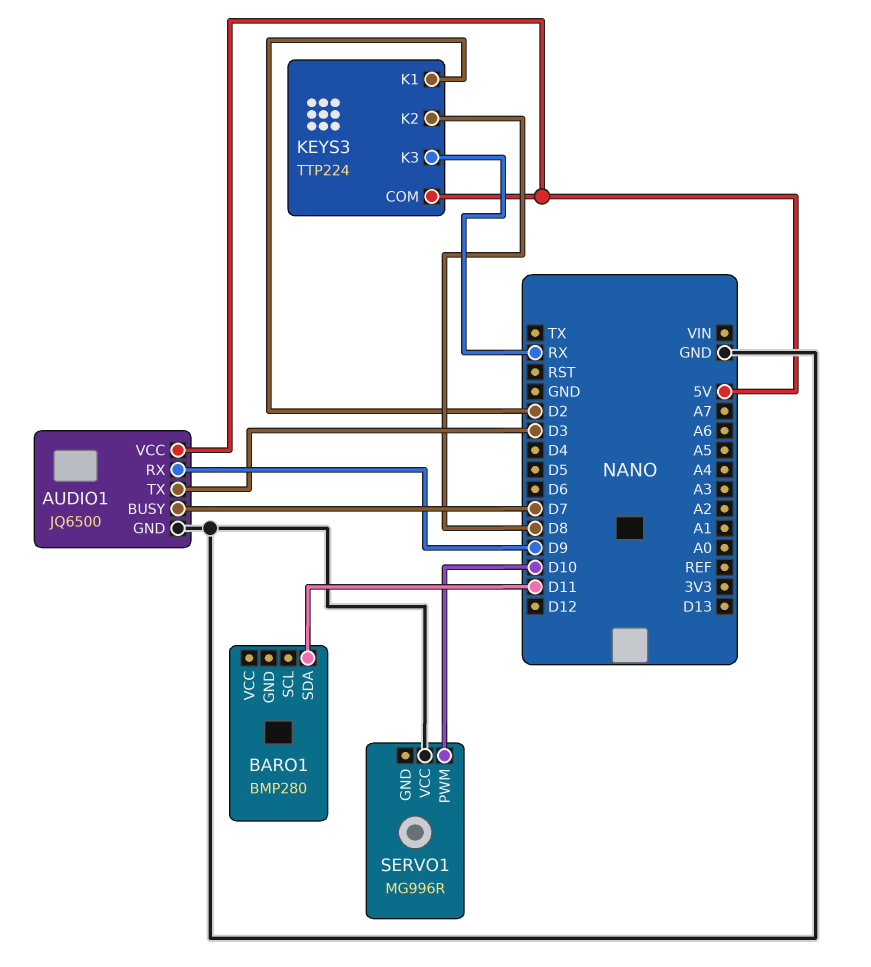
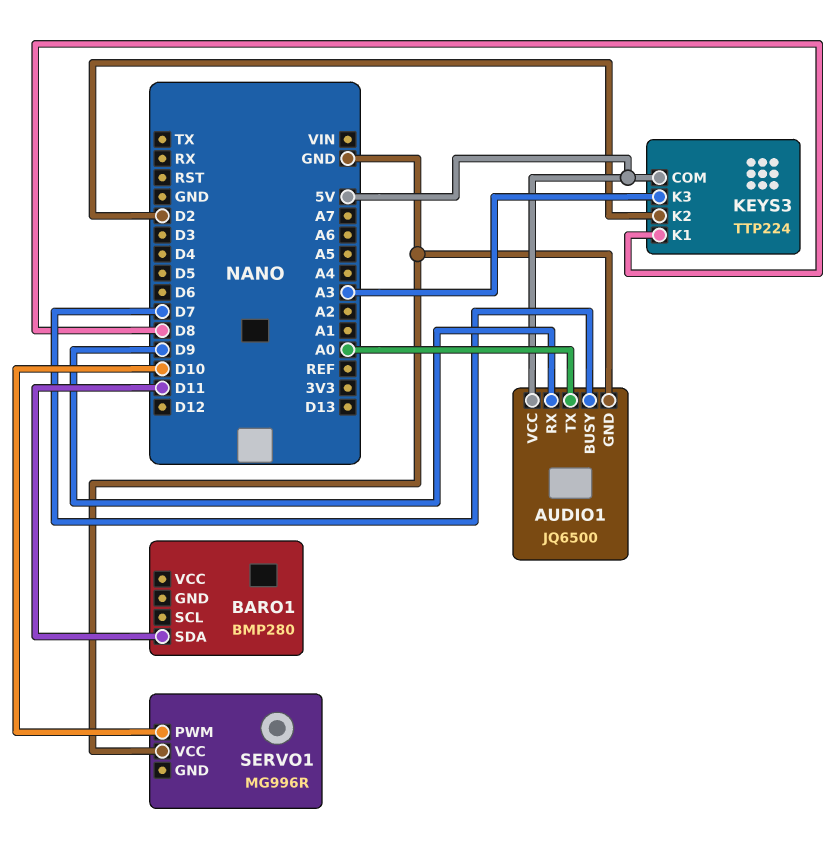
AUDIO1 pin TX: D3 -> A0
KEYS3 pin K1: D2 -> D8
KEYS3 pin K2: D8 -> D2
KEYS3 pin K3: RX -> A3

